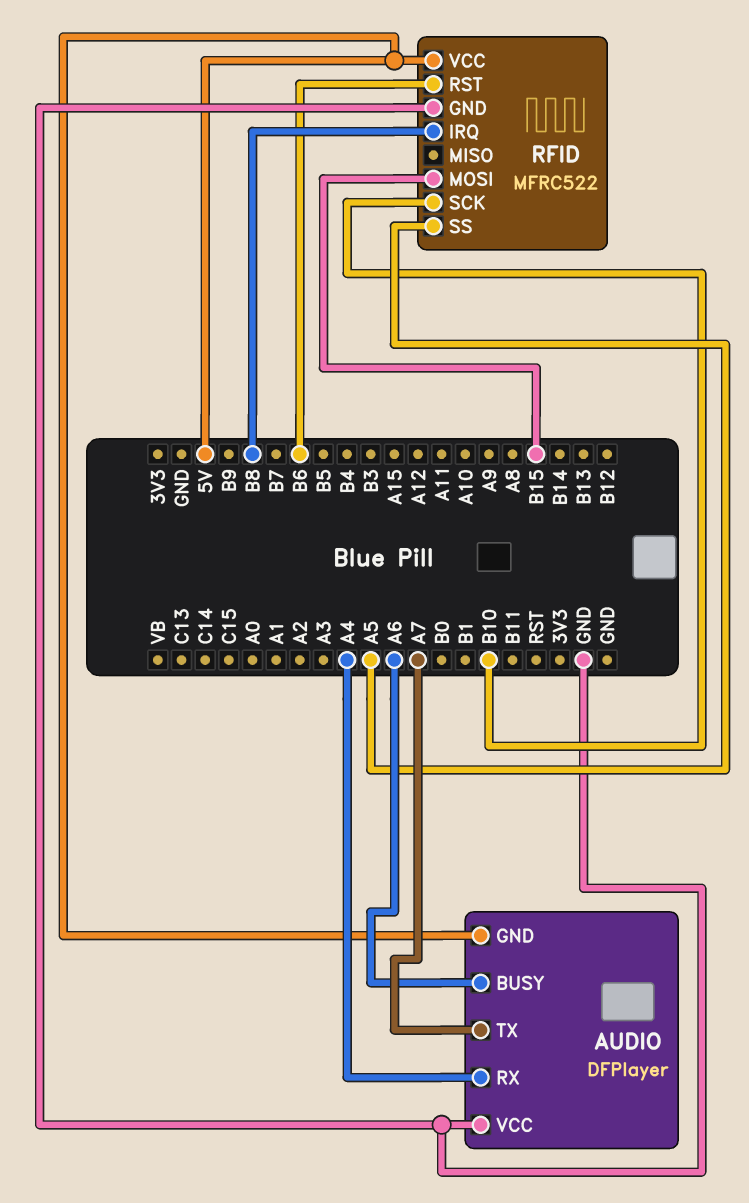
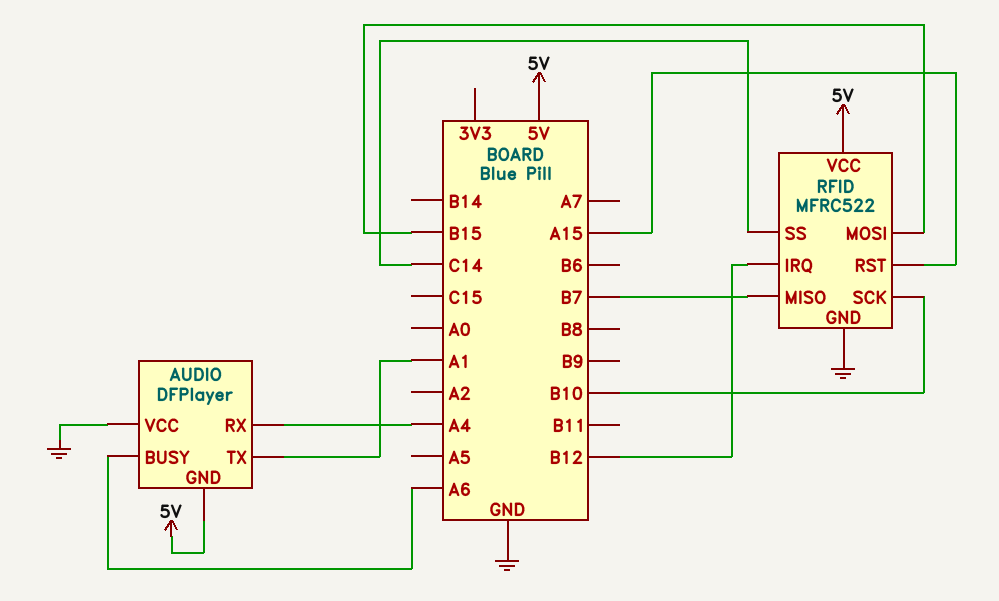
AUDIO pin TX: A7 -> A1
RFID pin IRQ: B8 -> B12
RFID pin MISO: none -> B7
RFID pin RST: B6 -> A15
RFID pin SS: A5 -> C14

